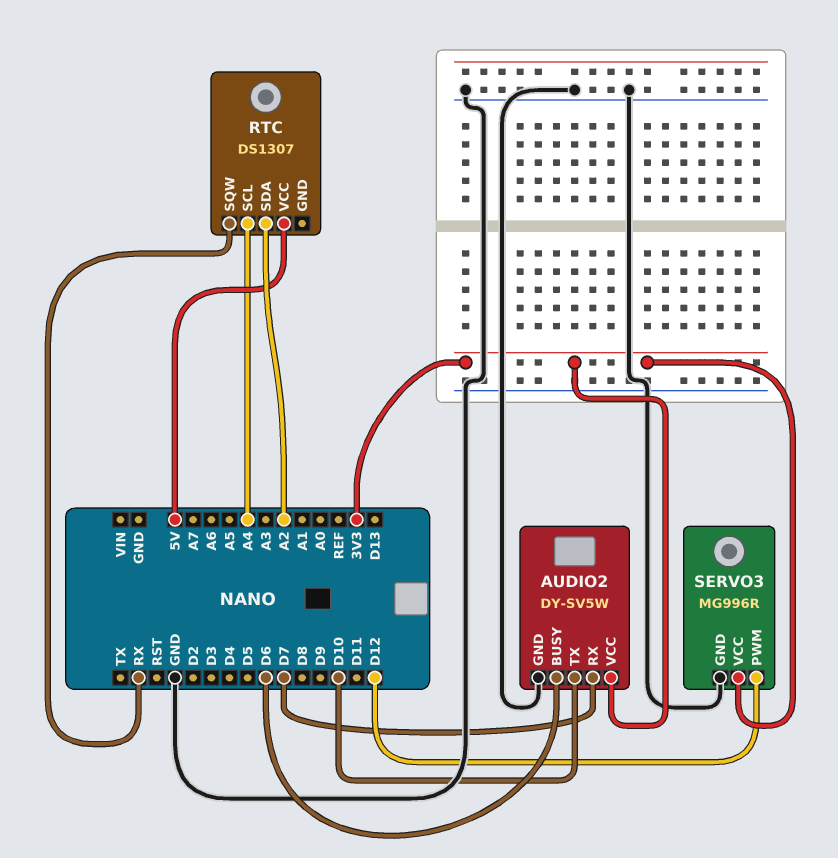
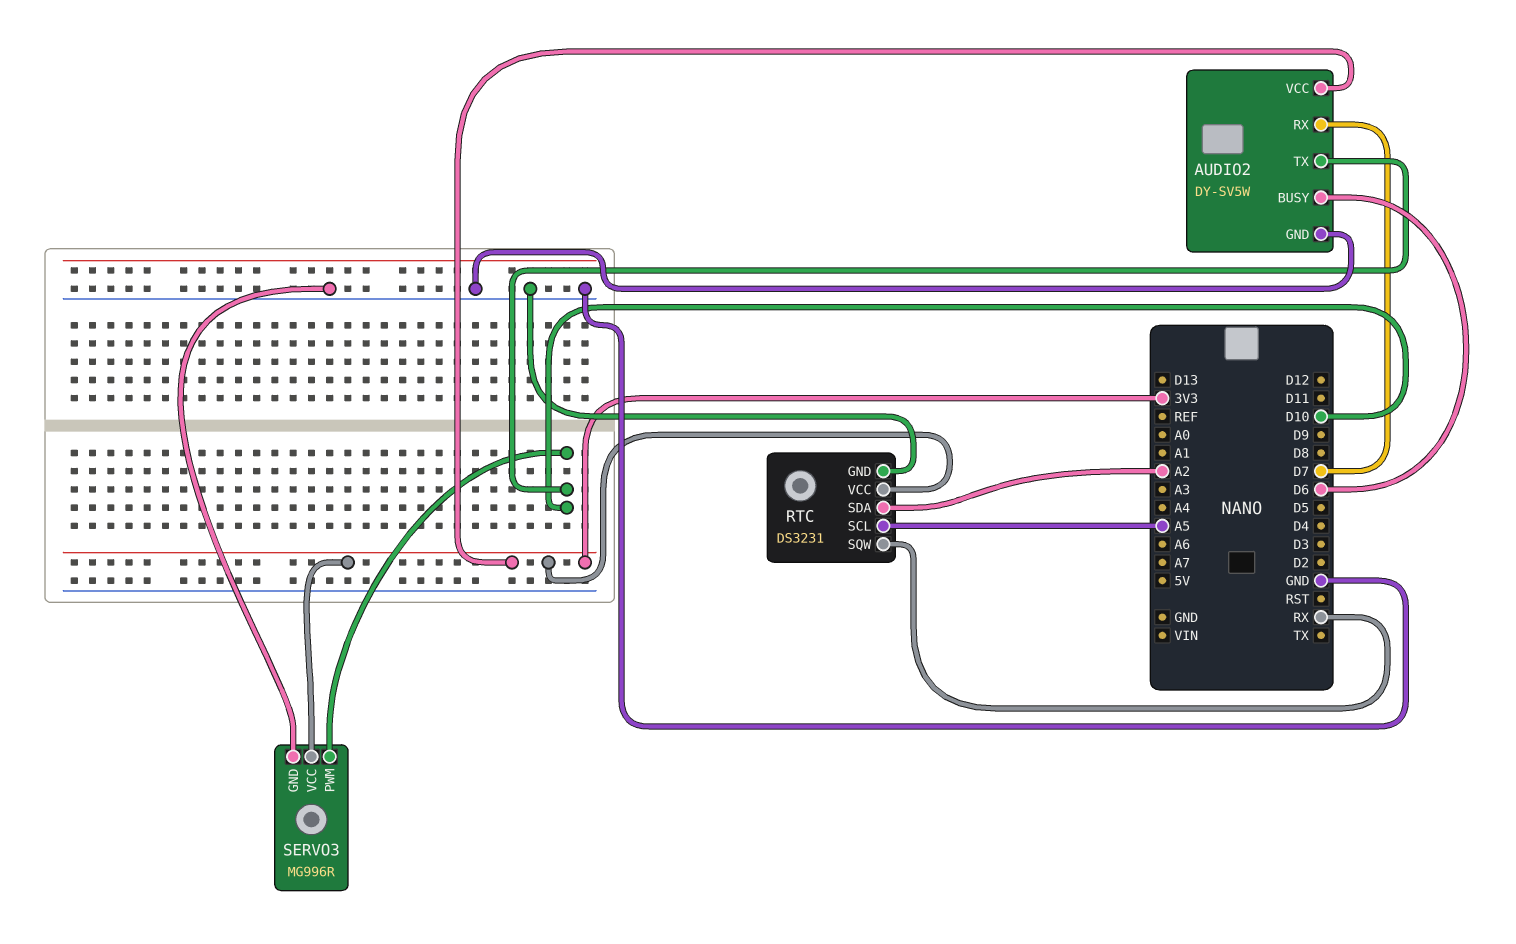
RTC: DS1307 -> DS3231
RTC pin GND: none -> GND
RTC pin SCL: A4 -> A5
RTC pin VCC: 5V -> 3V3
SERVO3 pin PWM: D12 -> D10

